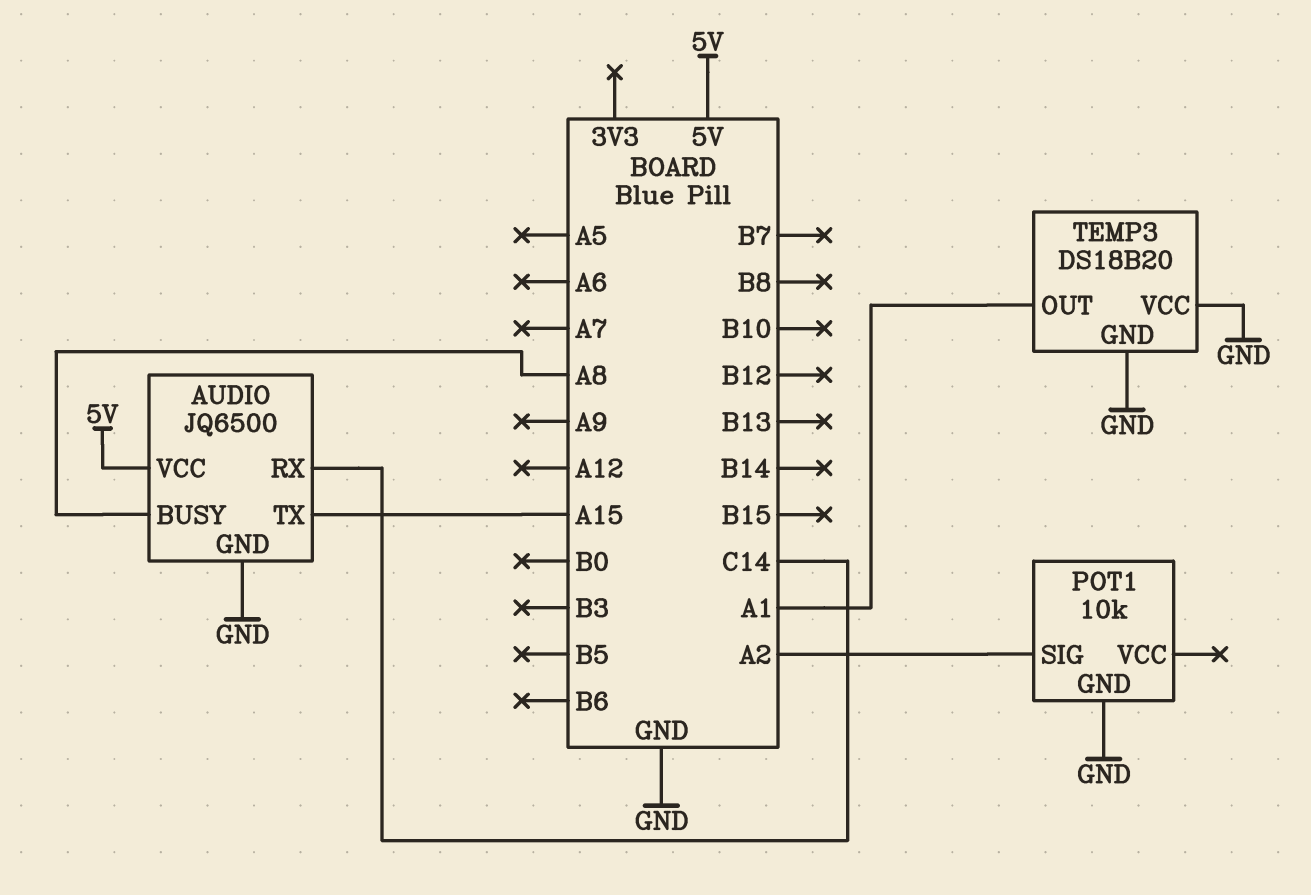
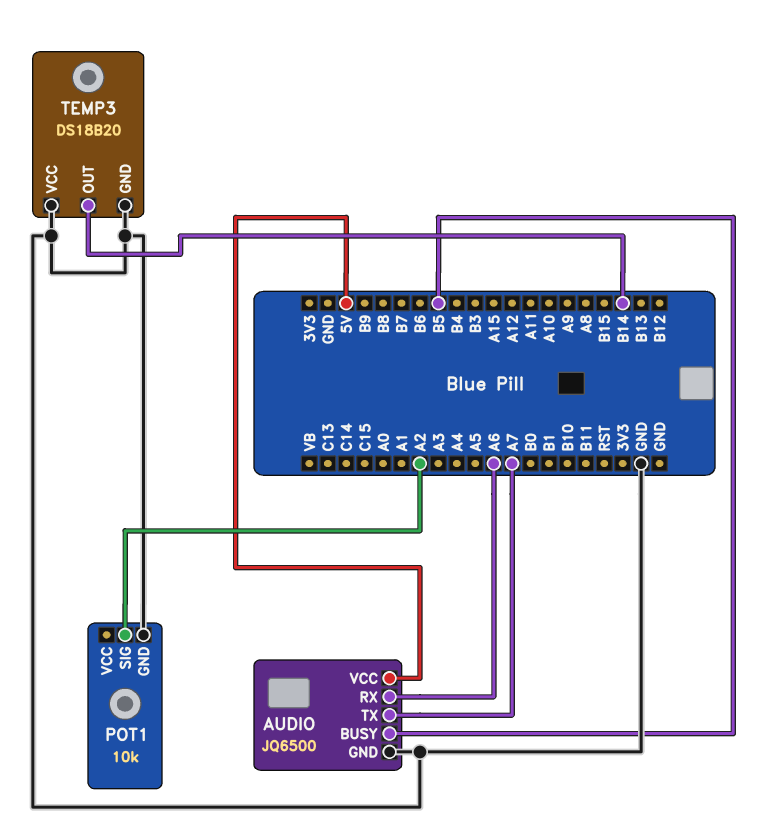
AUDIO pin BUSY: A8 -> B5
AUDIO pin RX: C14 -> A6
AUDIO pin TX: A15 -> A7
TEMP3 pin OUT: A1 -> B14

